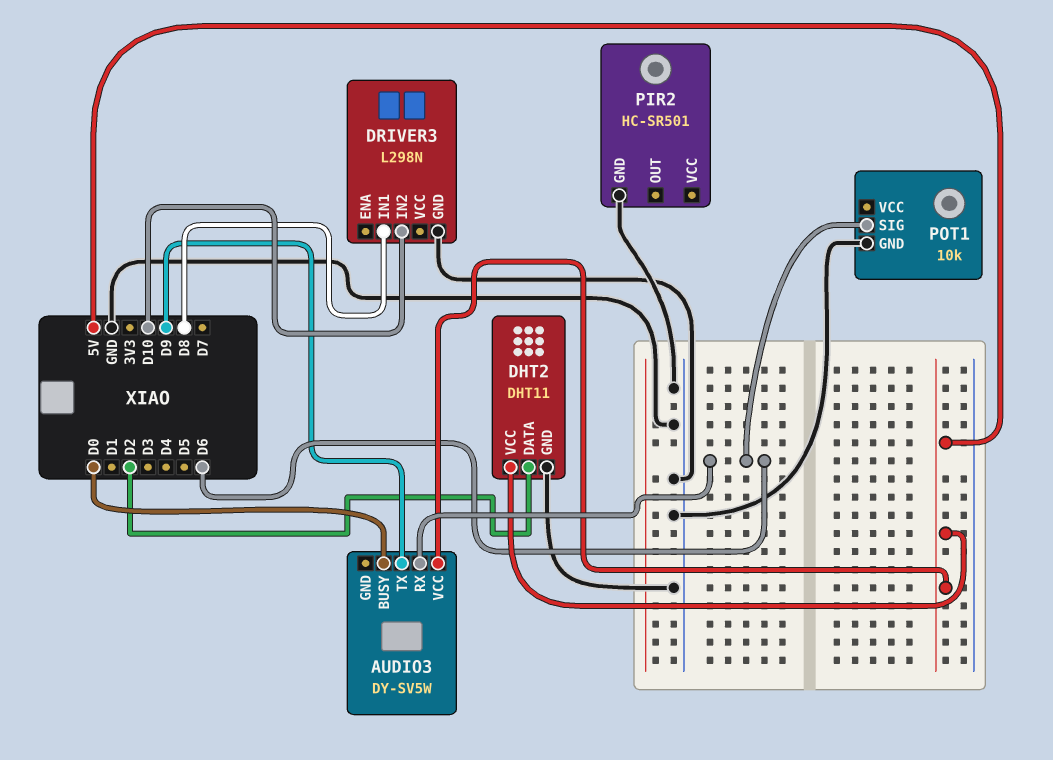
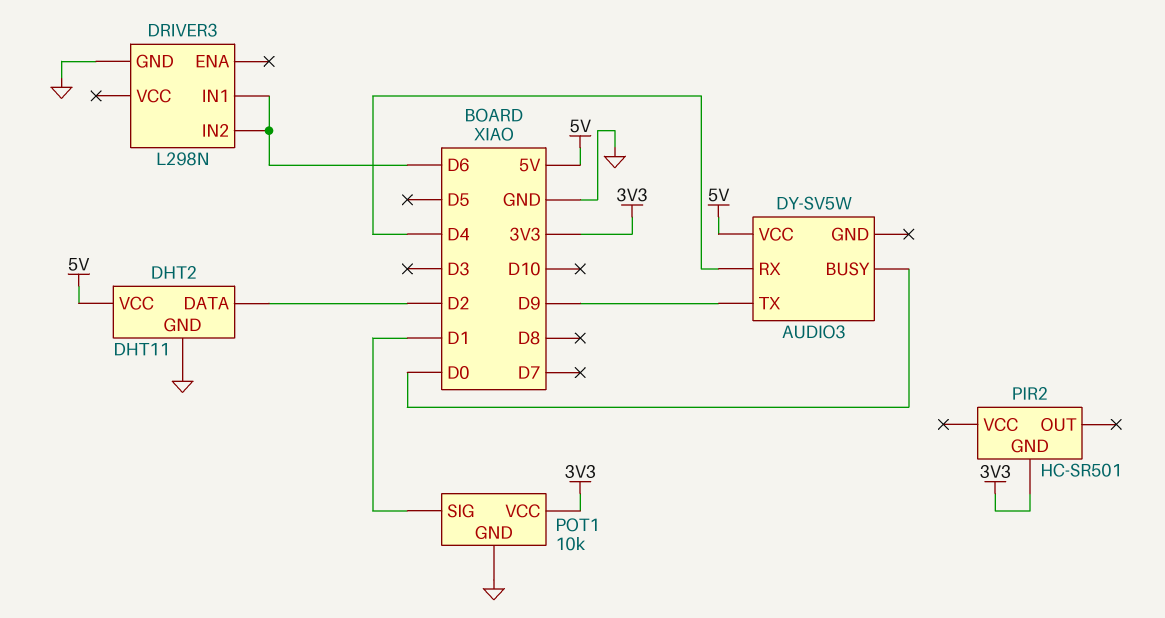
AUDIO3 pin RX: D6 -> D4
DRIVER3 pin IN1: D8 -> D6
DRIVER3 pin IN2: D10 -> D6
PIR2 pin GND: GND -> 3V3
POT1 pin SIG: D6 -> D1
POT1 pin VCC: none -> 3V3

